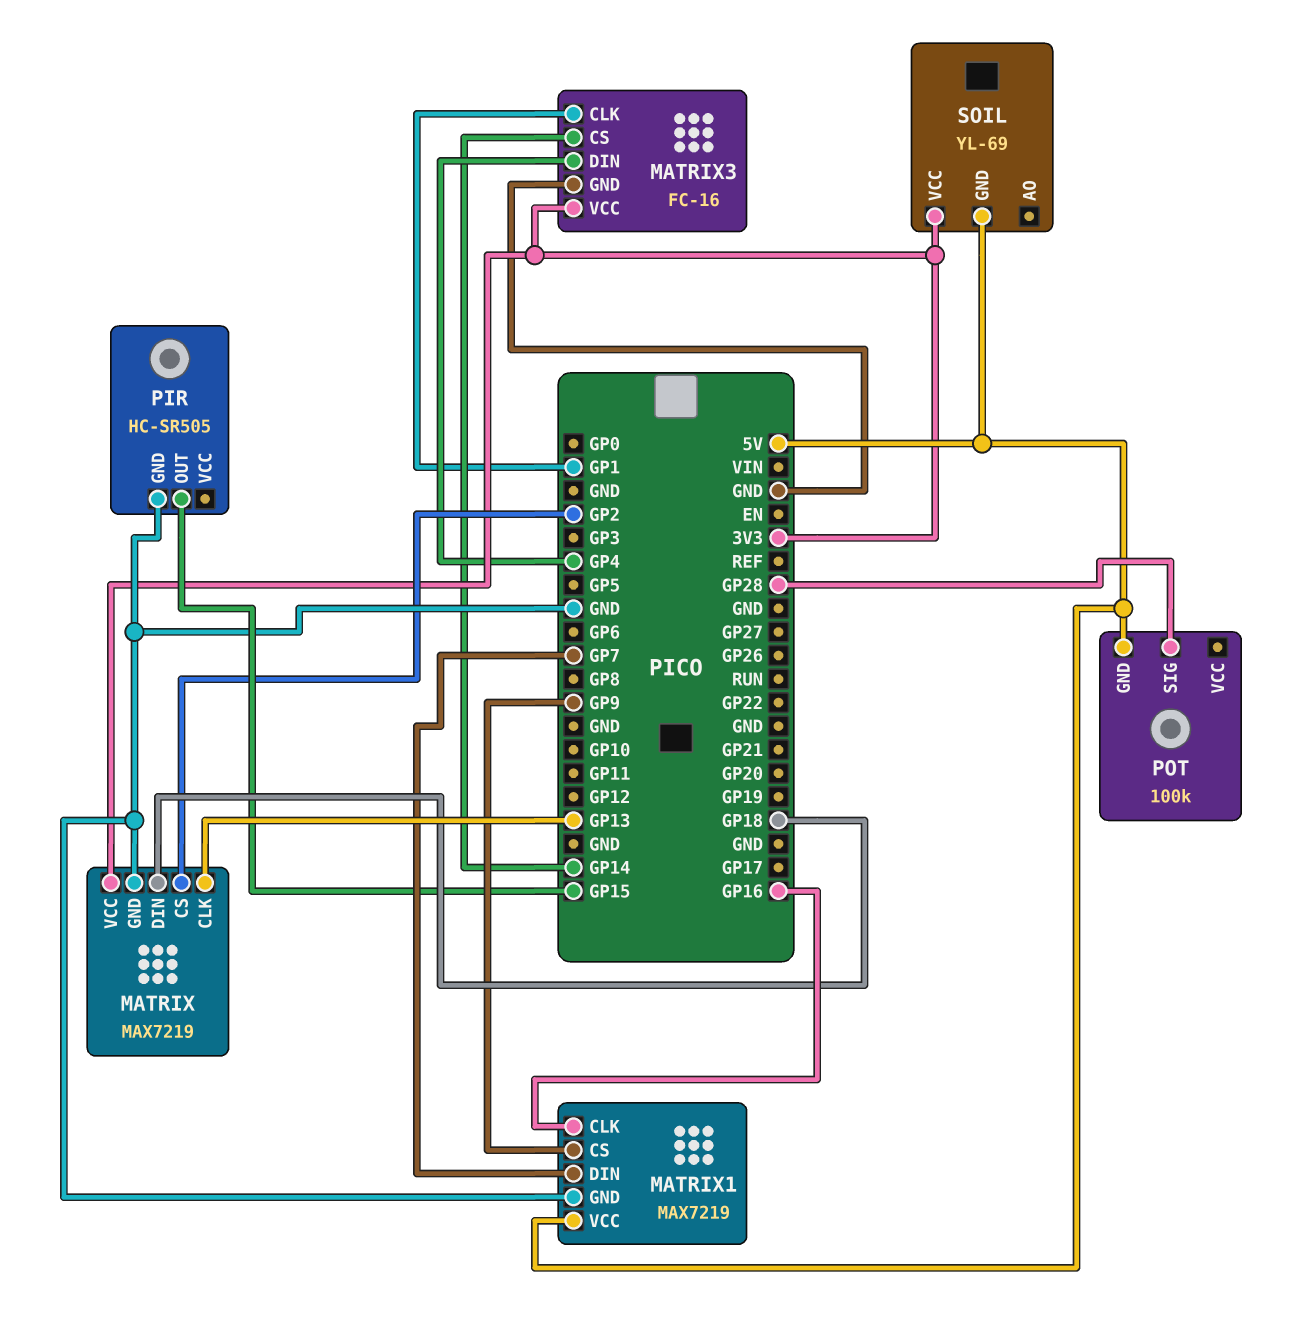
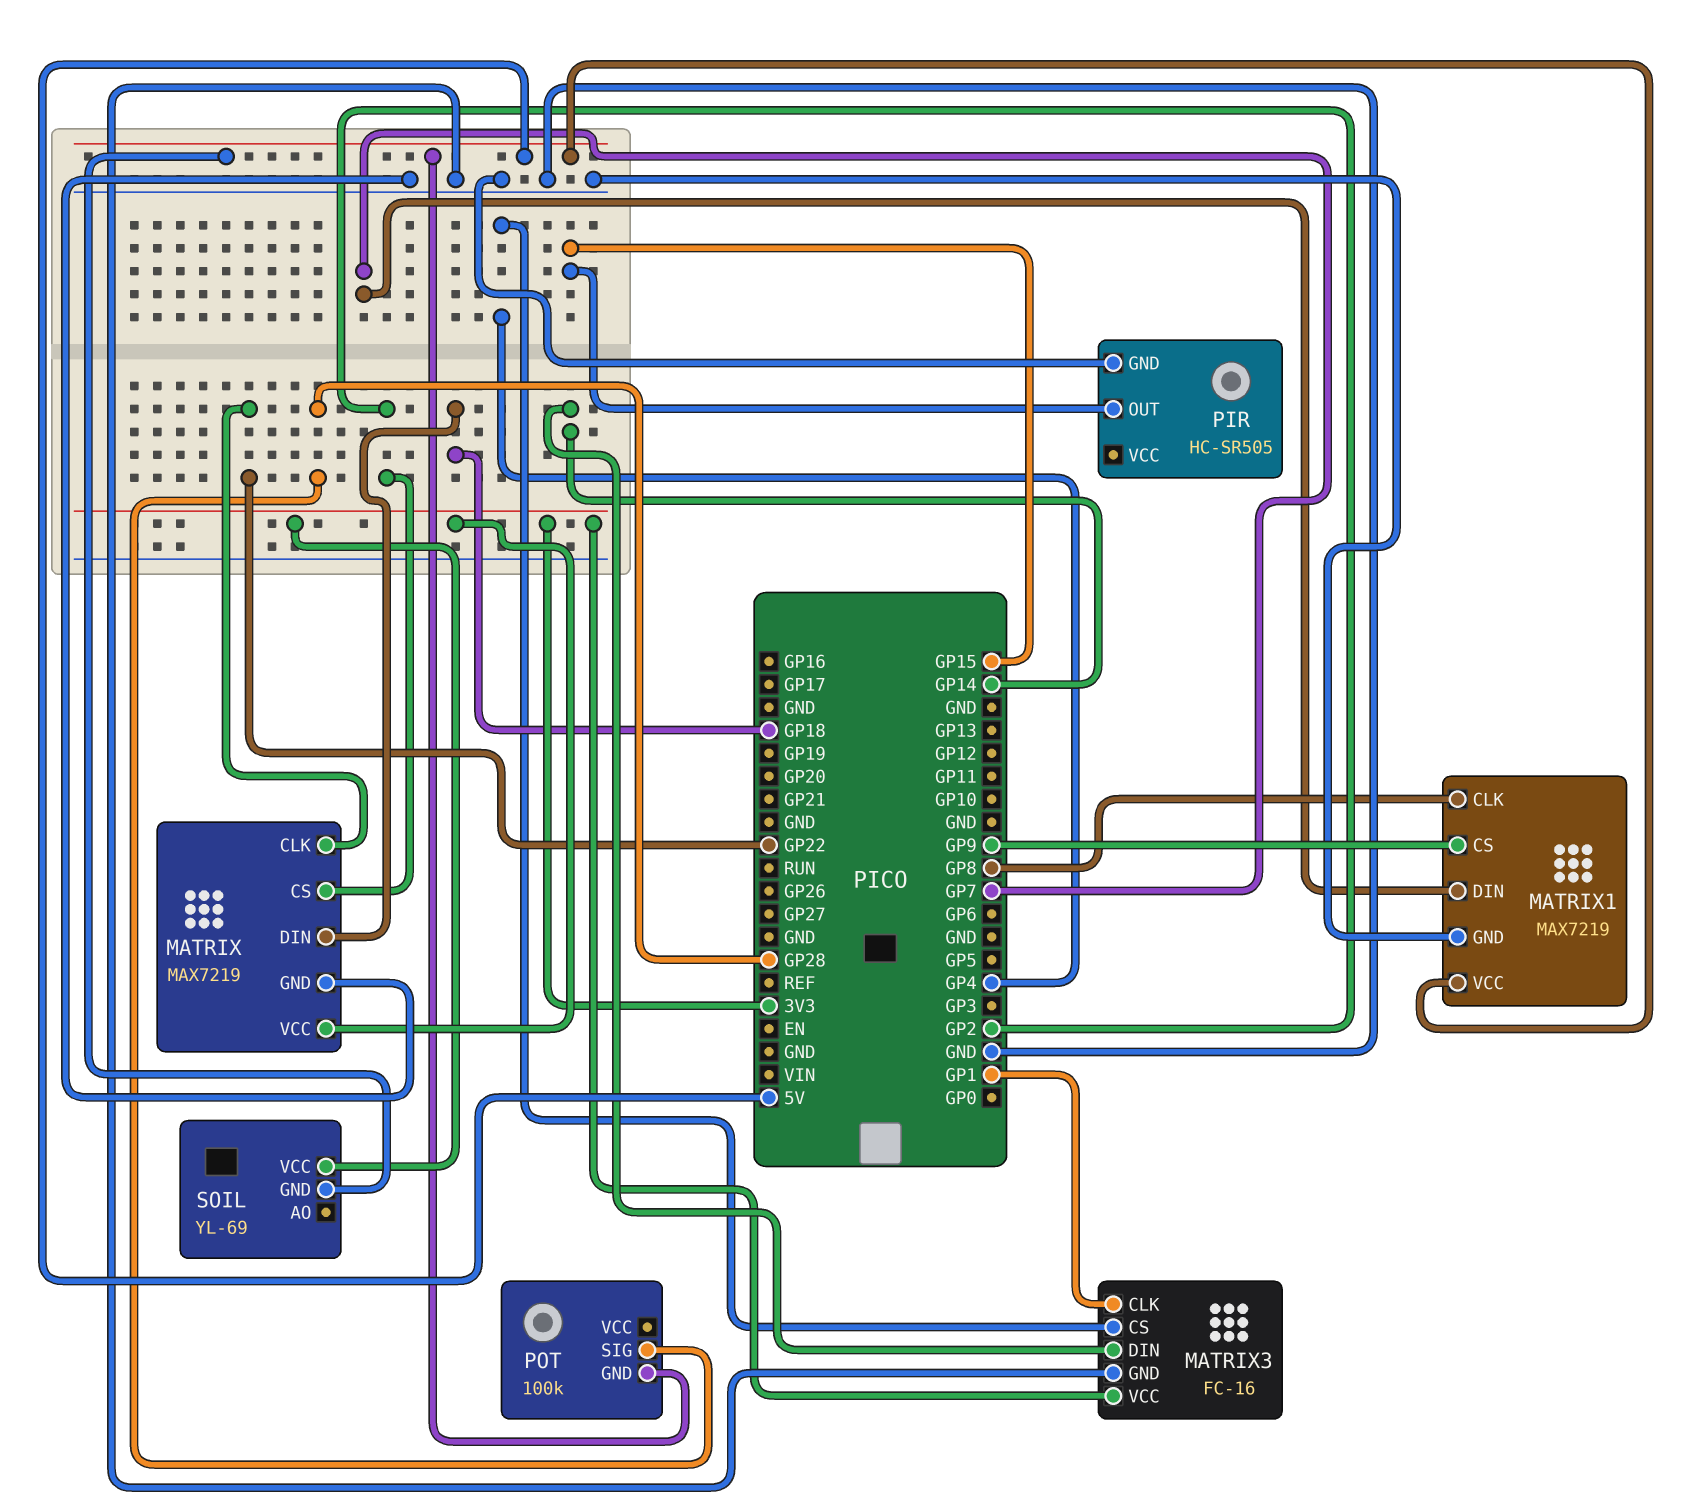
MATRIX pin CLK: GP13 -> GP22
MATRIX1 pin CLK: GP16 -> GP8
MATRIX3 pin CS: GP14 -> GP4
MATRIX3 pin DIN: GP4 -> GP14

